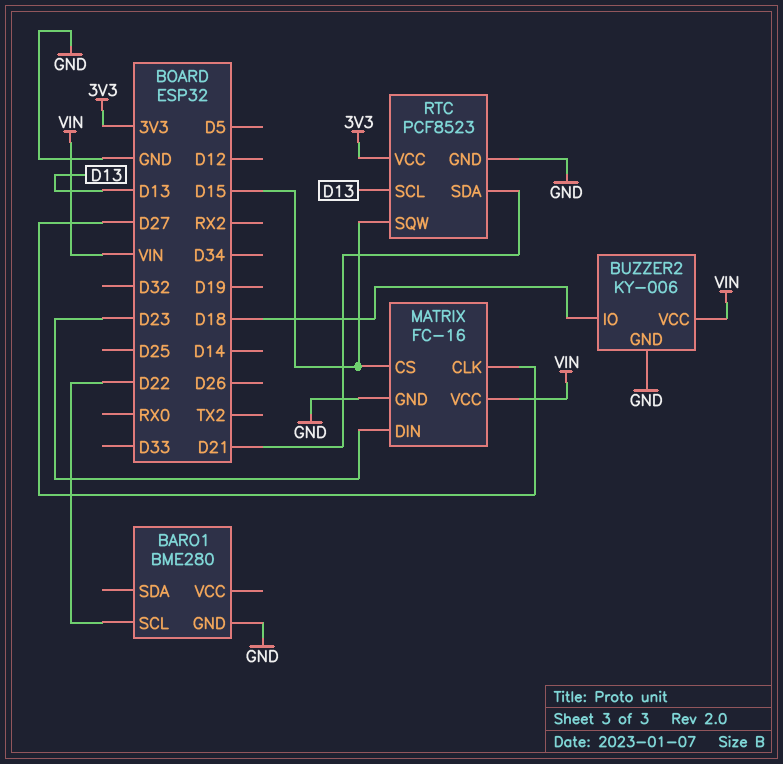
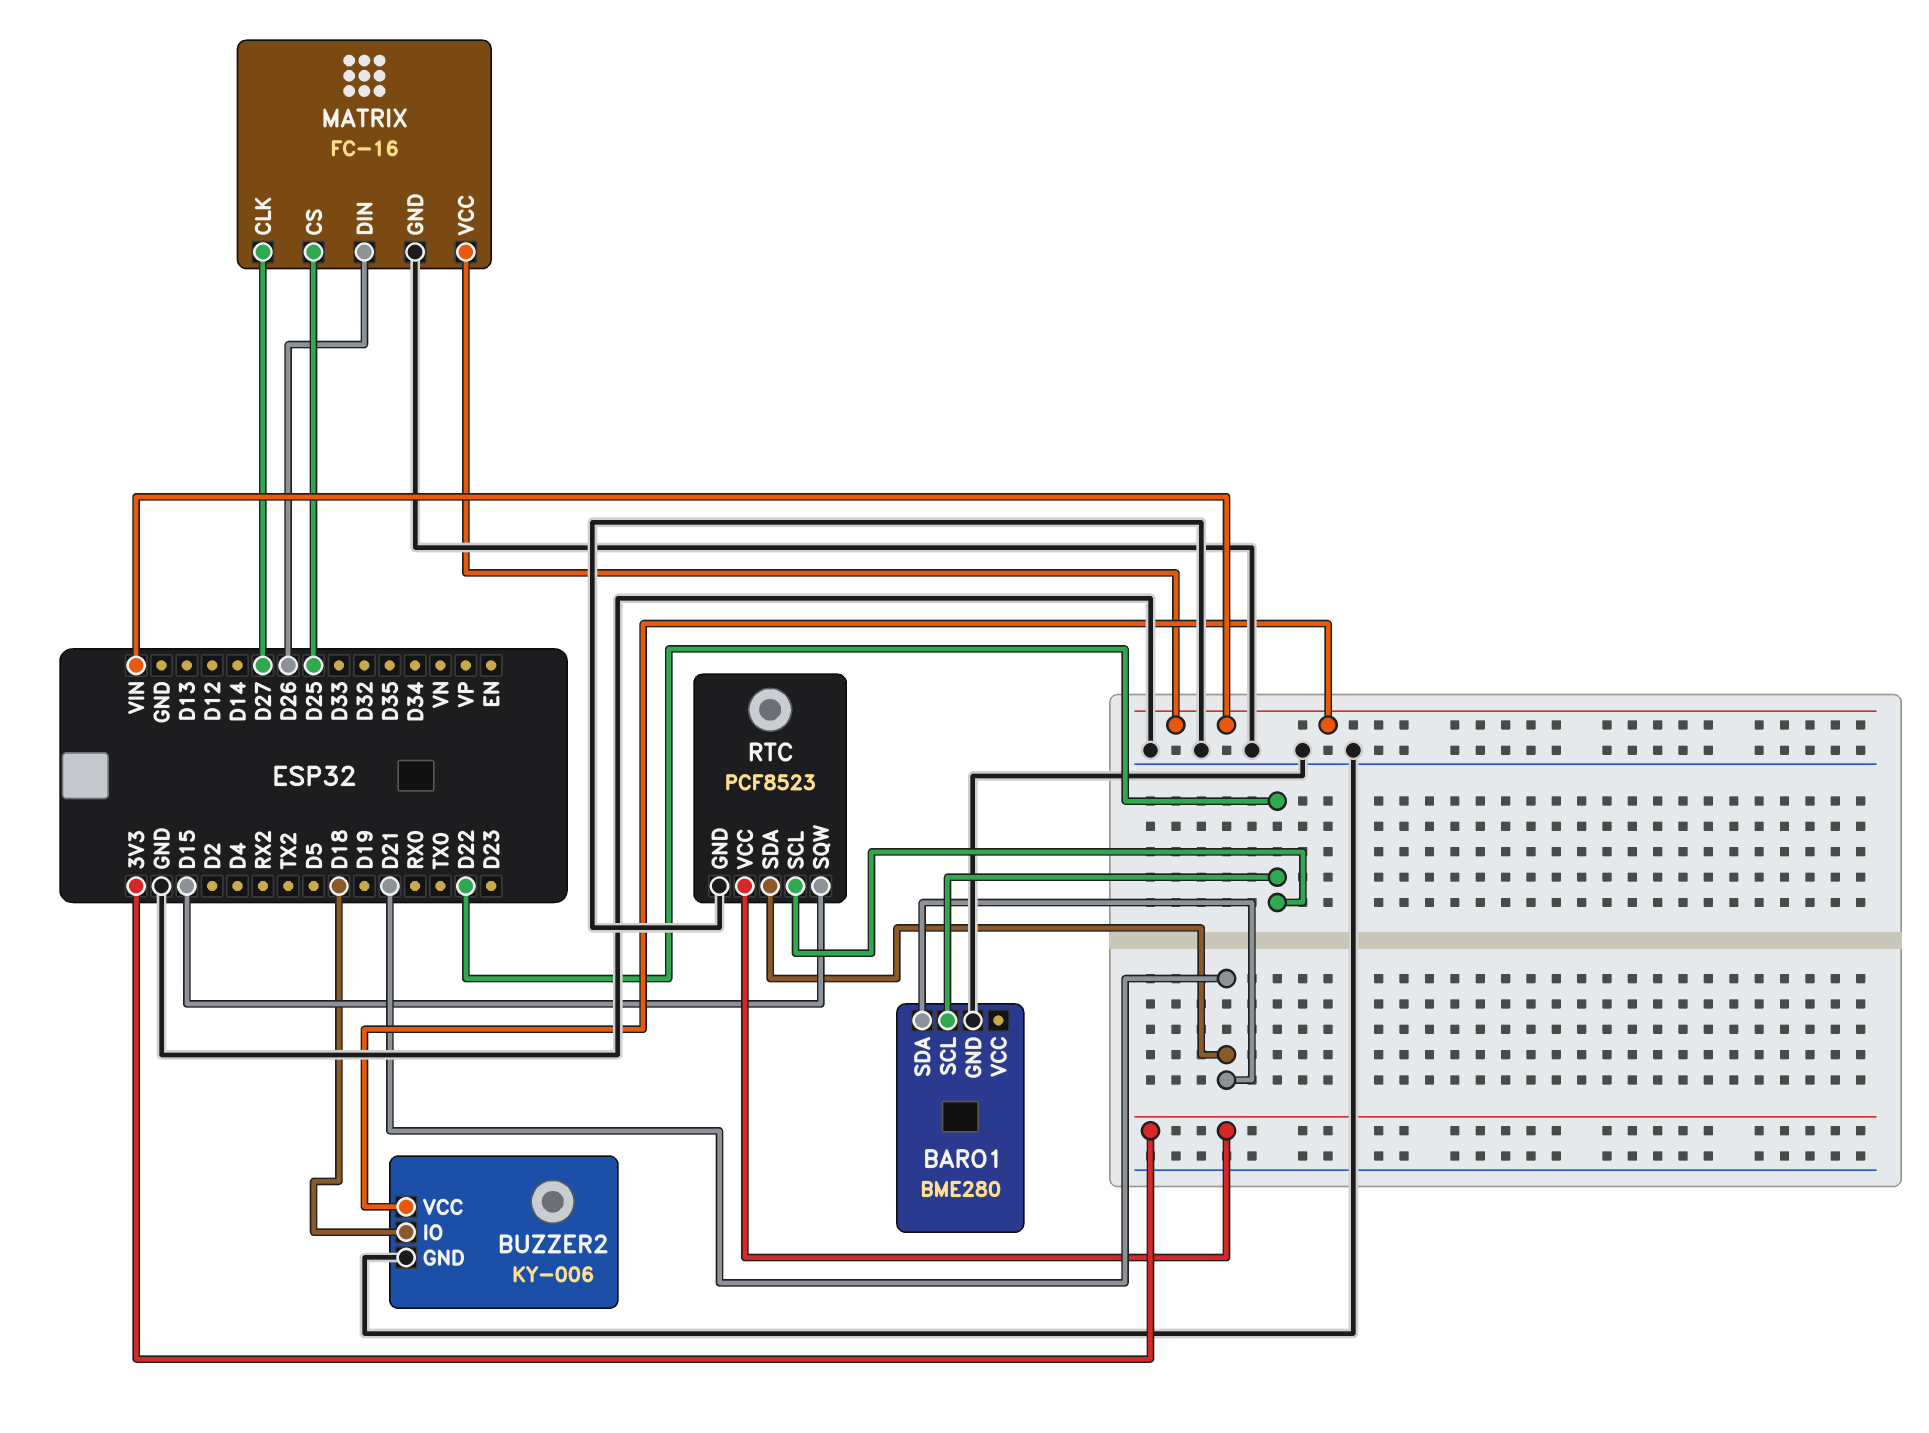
BARO1 pin SDA: none -> D21
MATRIX pin CS: D15 -> D25
MATRIX pin DIN: D23 -> D26
RTC pin SCL: D13 -> D22

